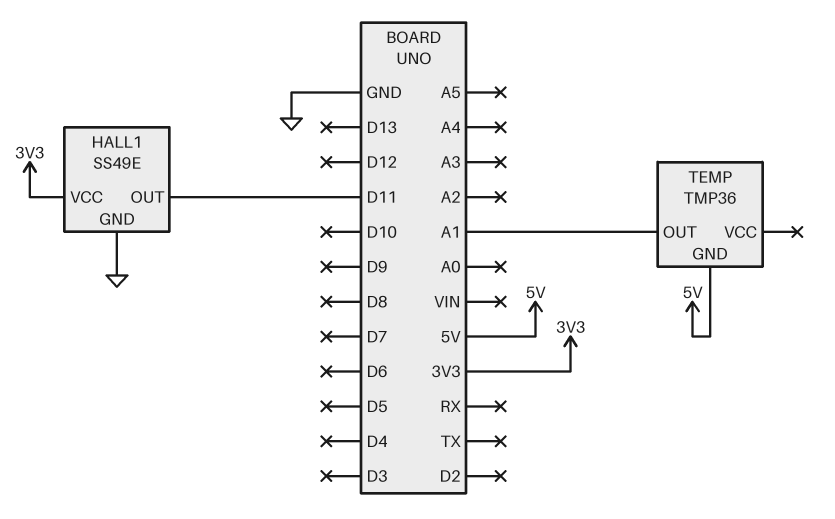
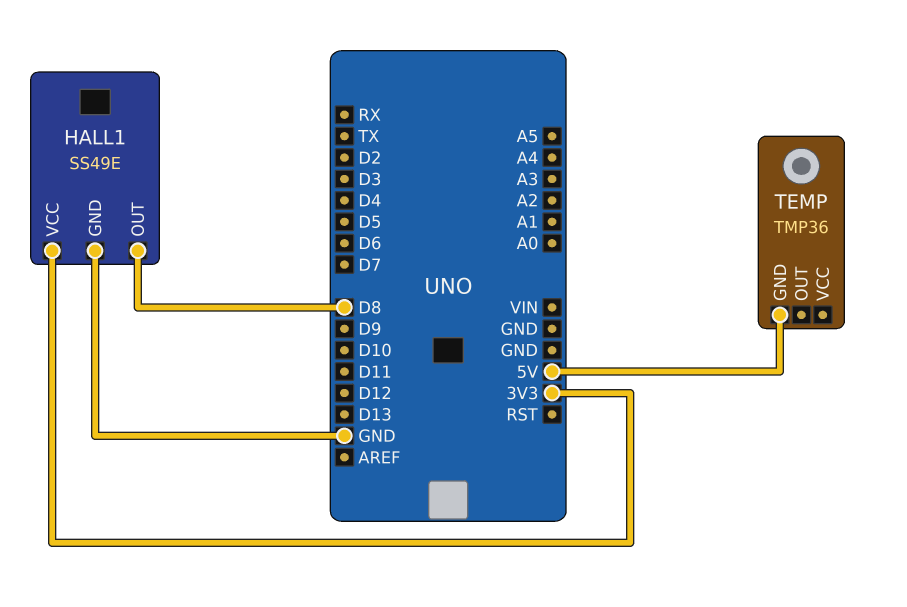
HALL1 pin OUT: D11 -> D8
TEMP pin OUT: A1 -> none

